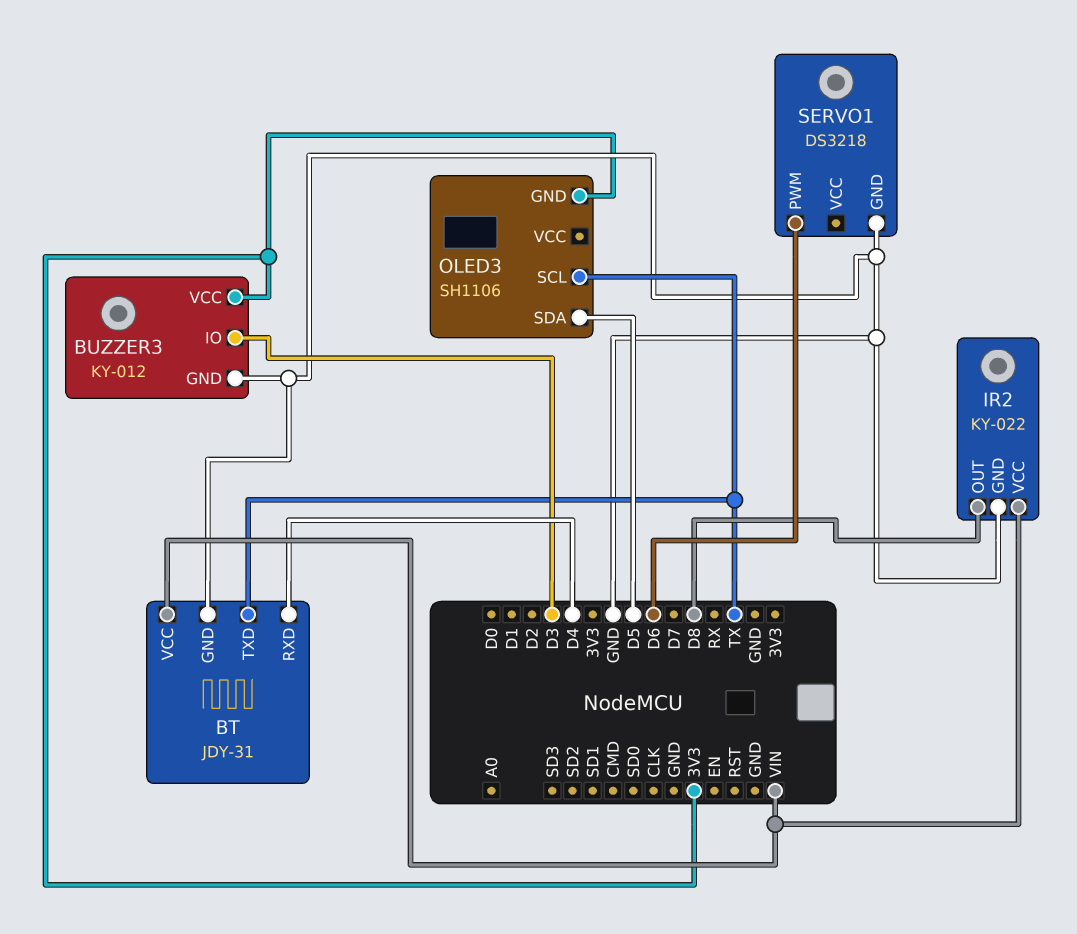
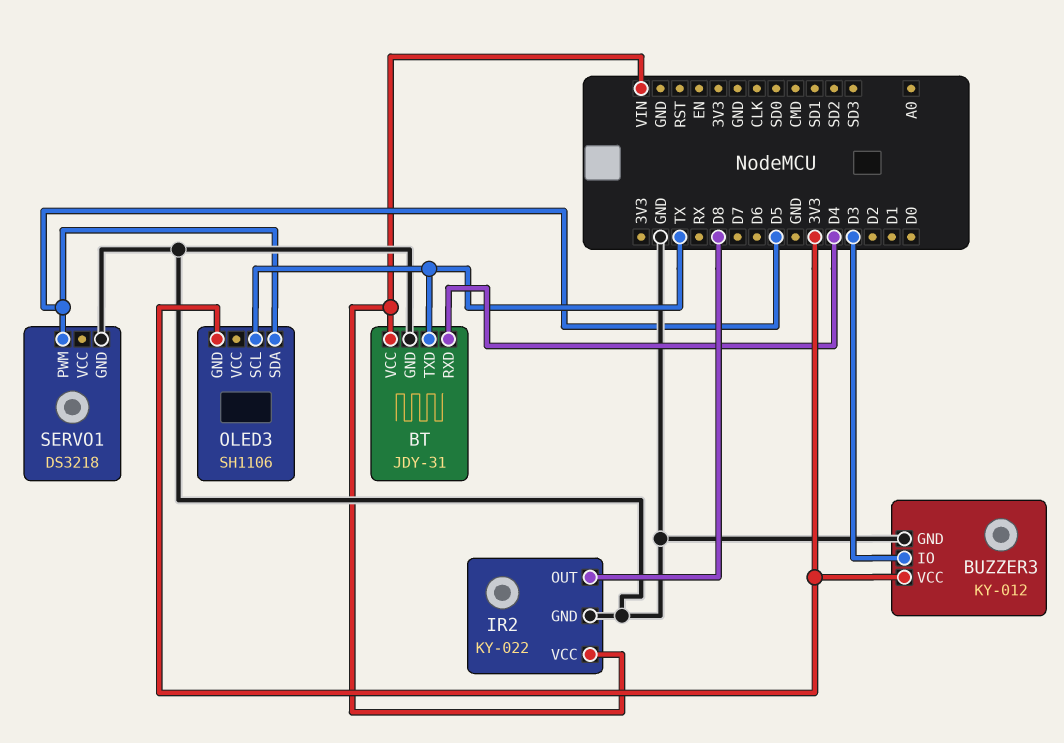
SERVO1 pin PWM: D6 -> D5

